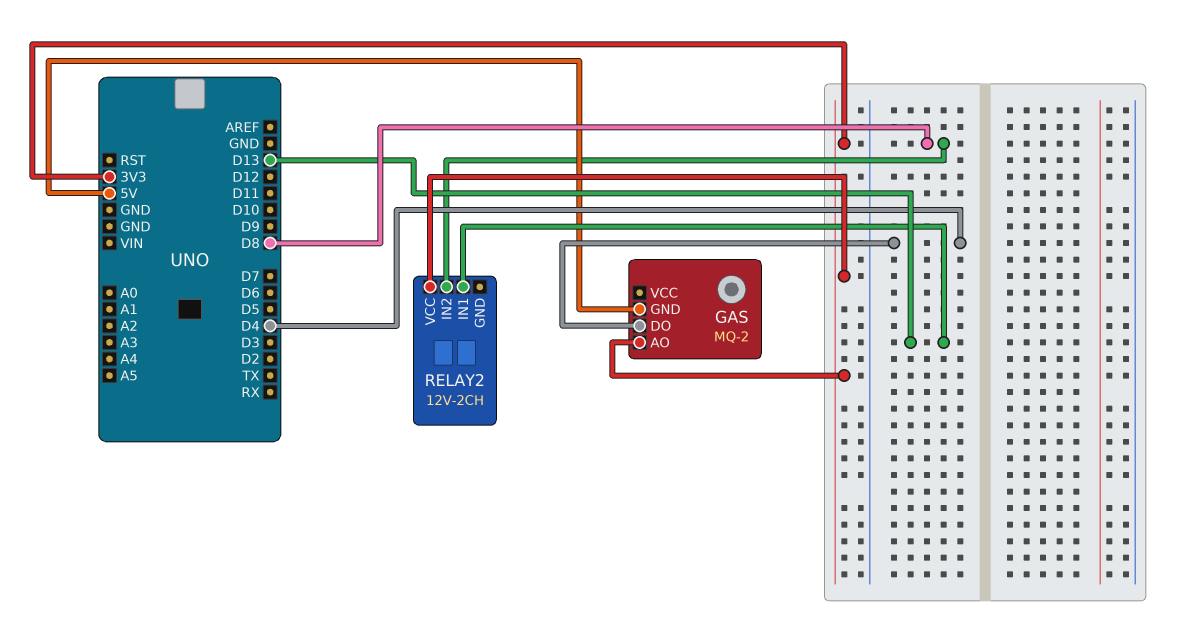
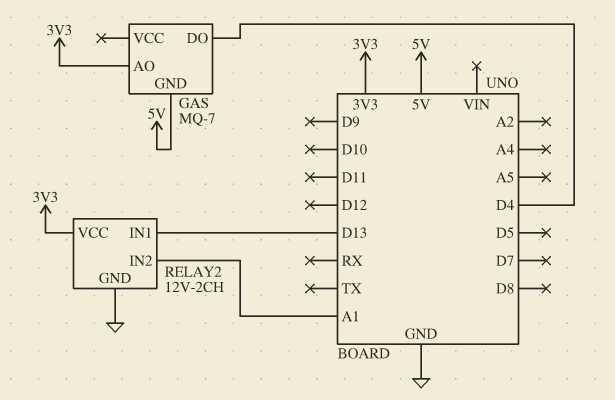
GAS: MQ-2 -> MQ-7
RELAY2 pin GND: none -> GND
RELAY2 pin IN2: D8 -> A1

